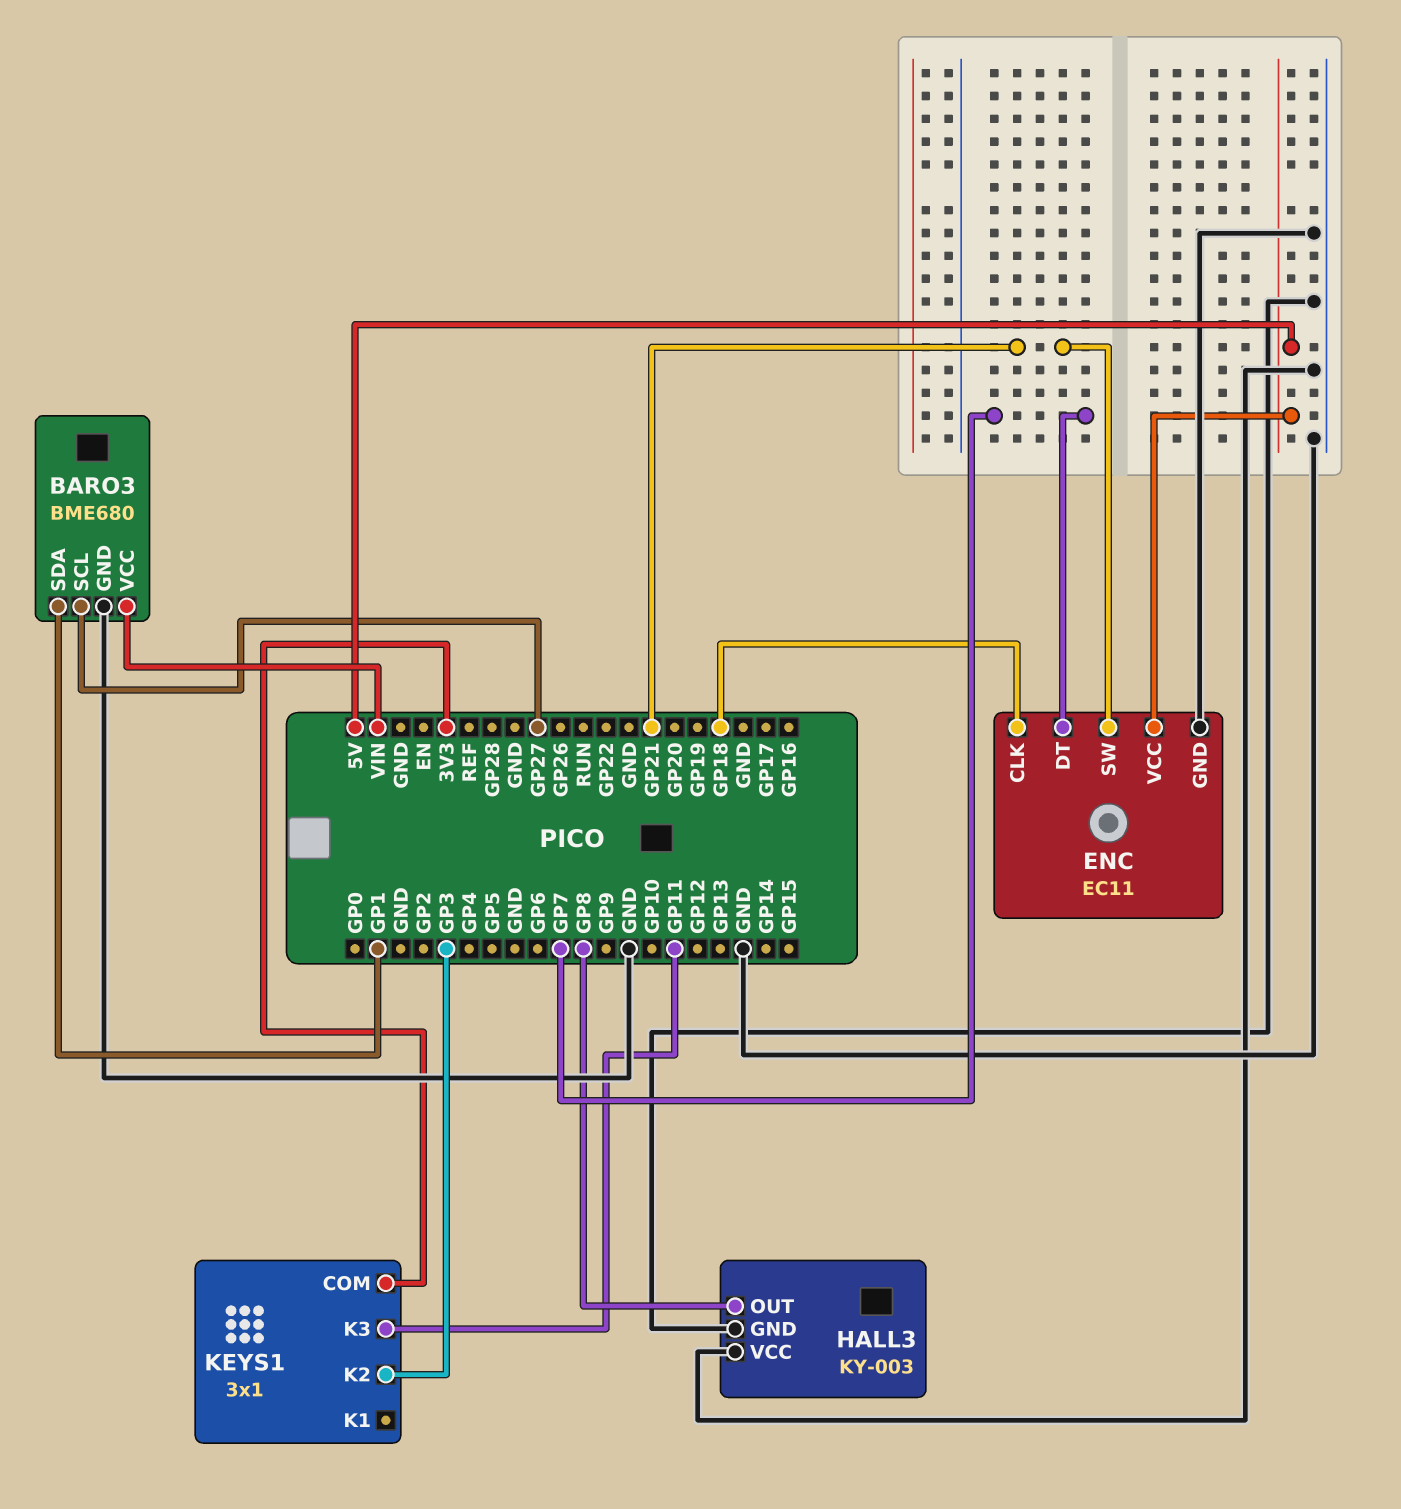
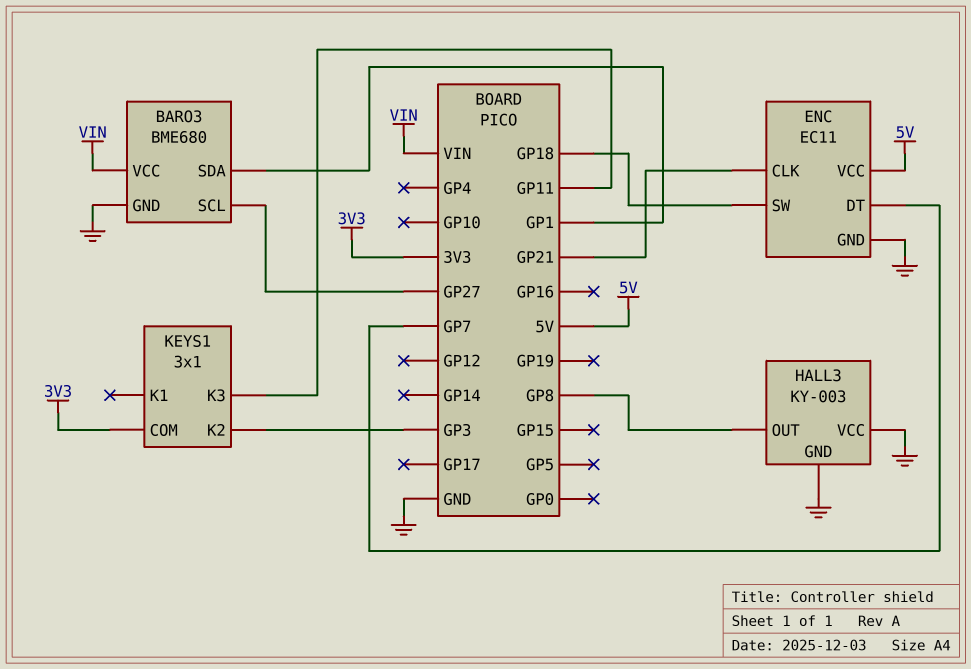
ENC pin CLK: GP18 -> GP21
ENC pin SW: GP21 -> GP18

